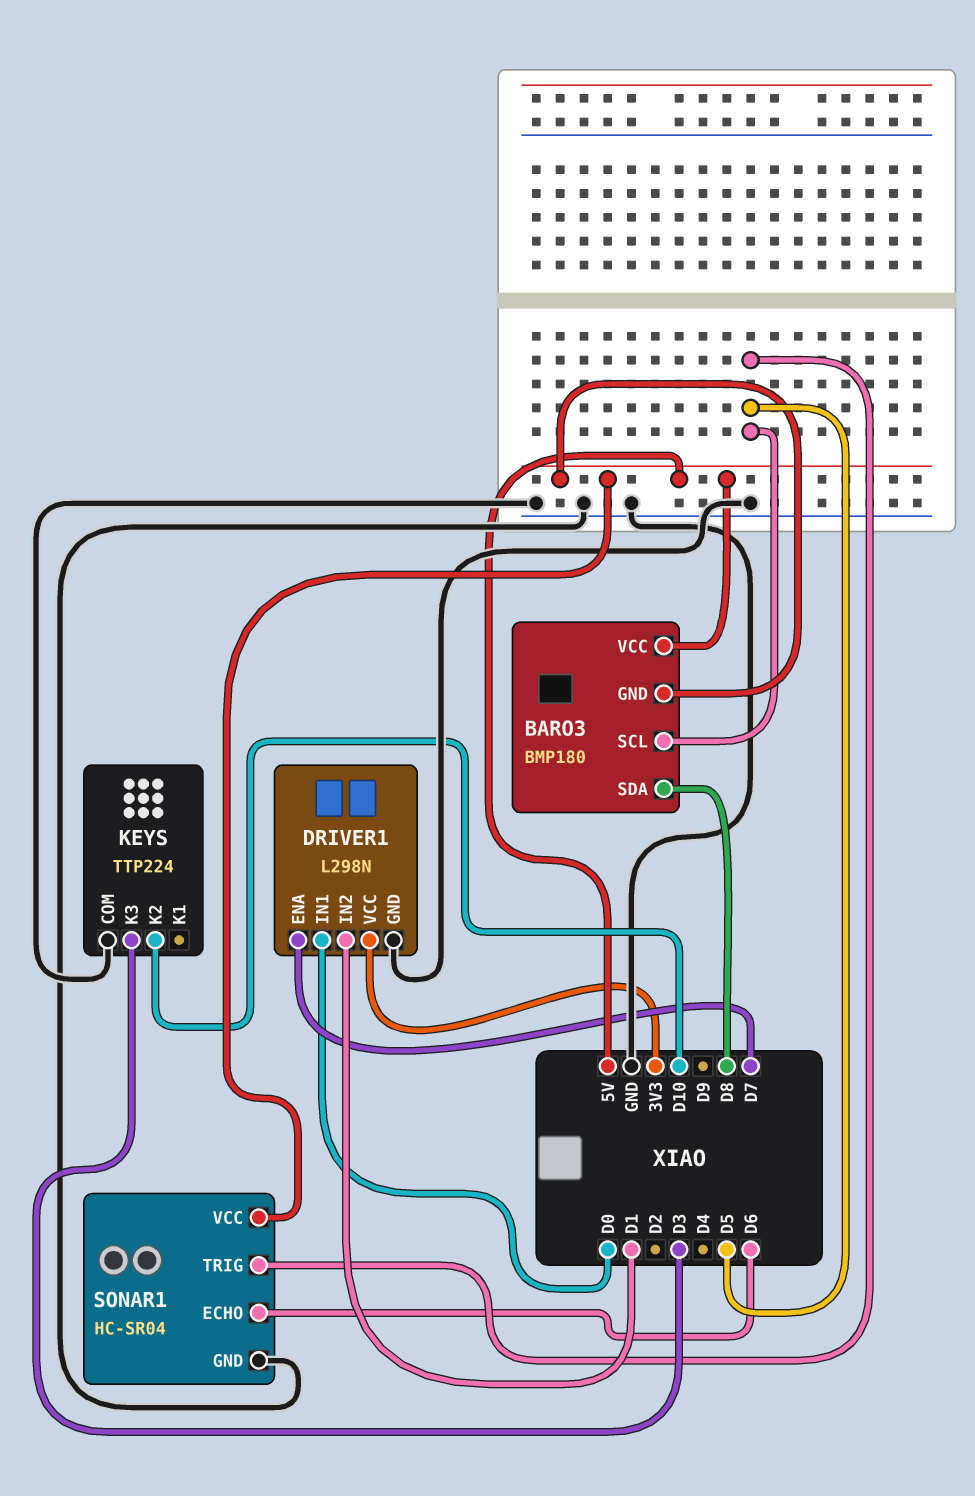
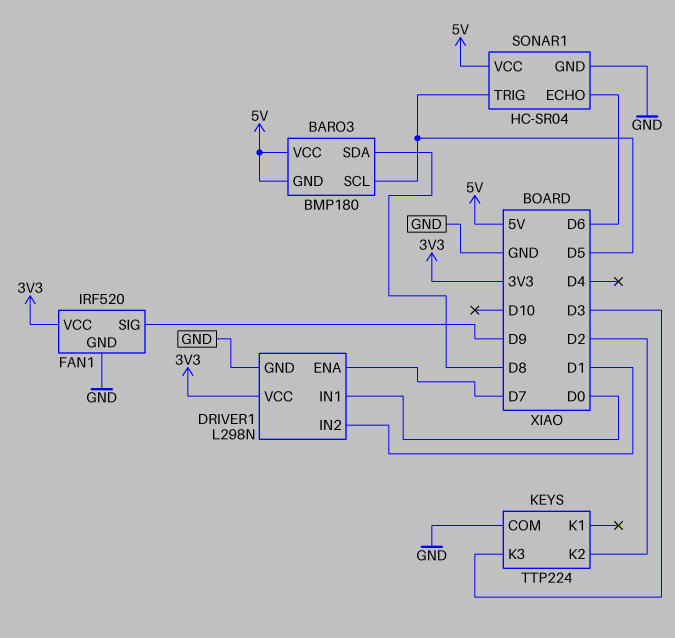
FAN1: none -> IRF520
FAN1 pin GND: none -> GND
FAN1 pin SIG: none -> D9
FAN1 pin VCC: none -> 3V3
KEYS pin K2: D10 -> D2

